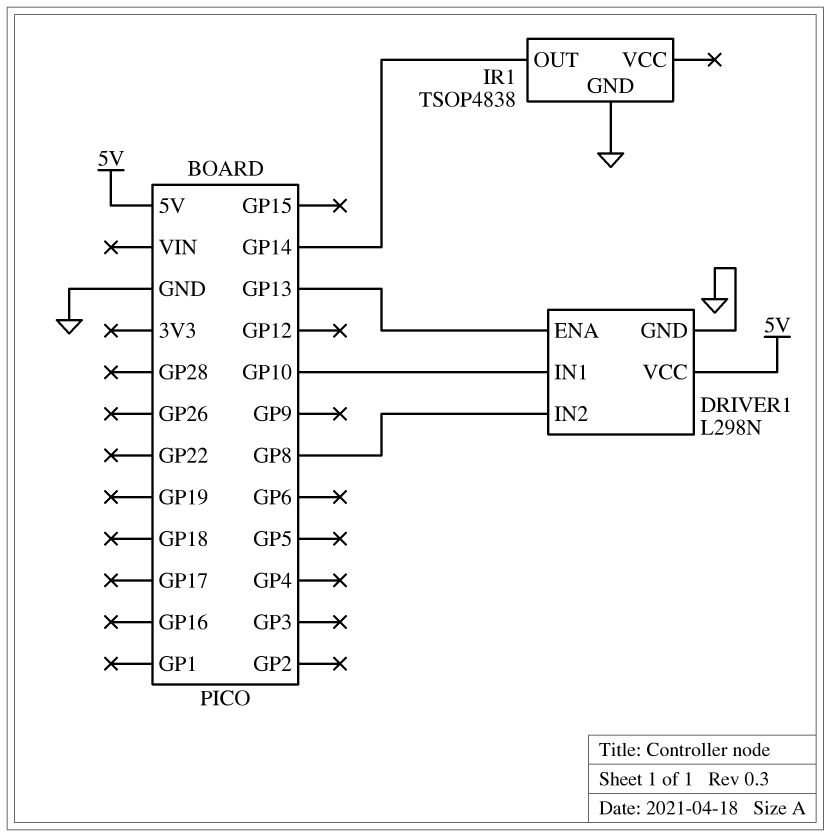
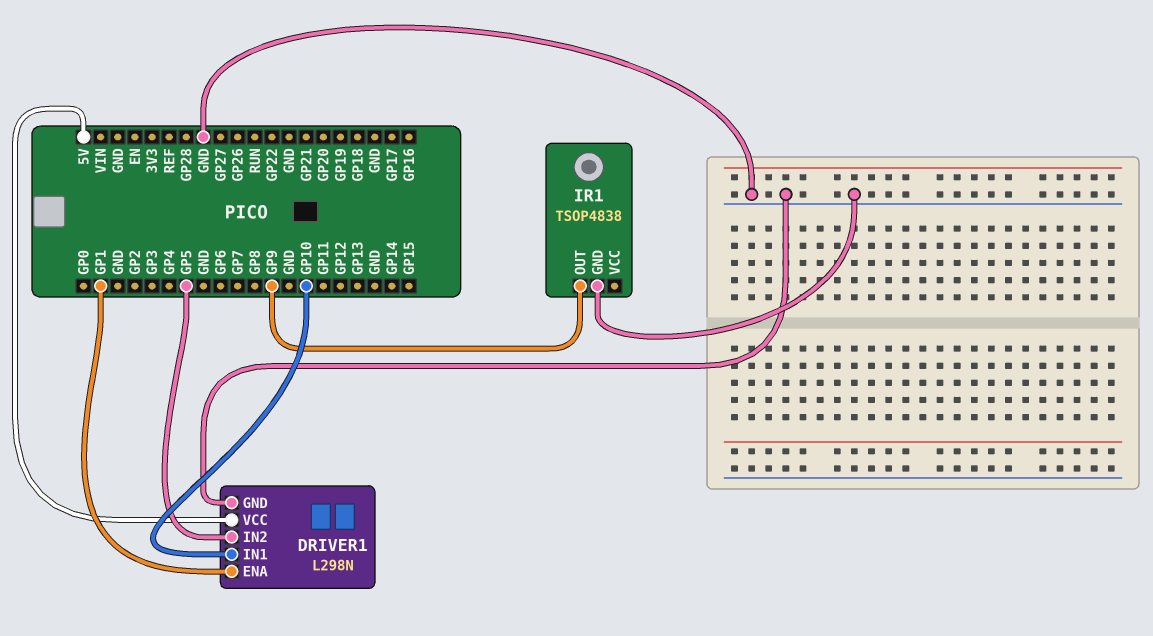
DRIVER1 pin ENA: GP13 -> GP1
DRIVER1 pin IN2: GP8 -> GP5
IR1 pin OUT: GP14 -> GP9

